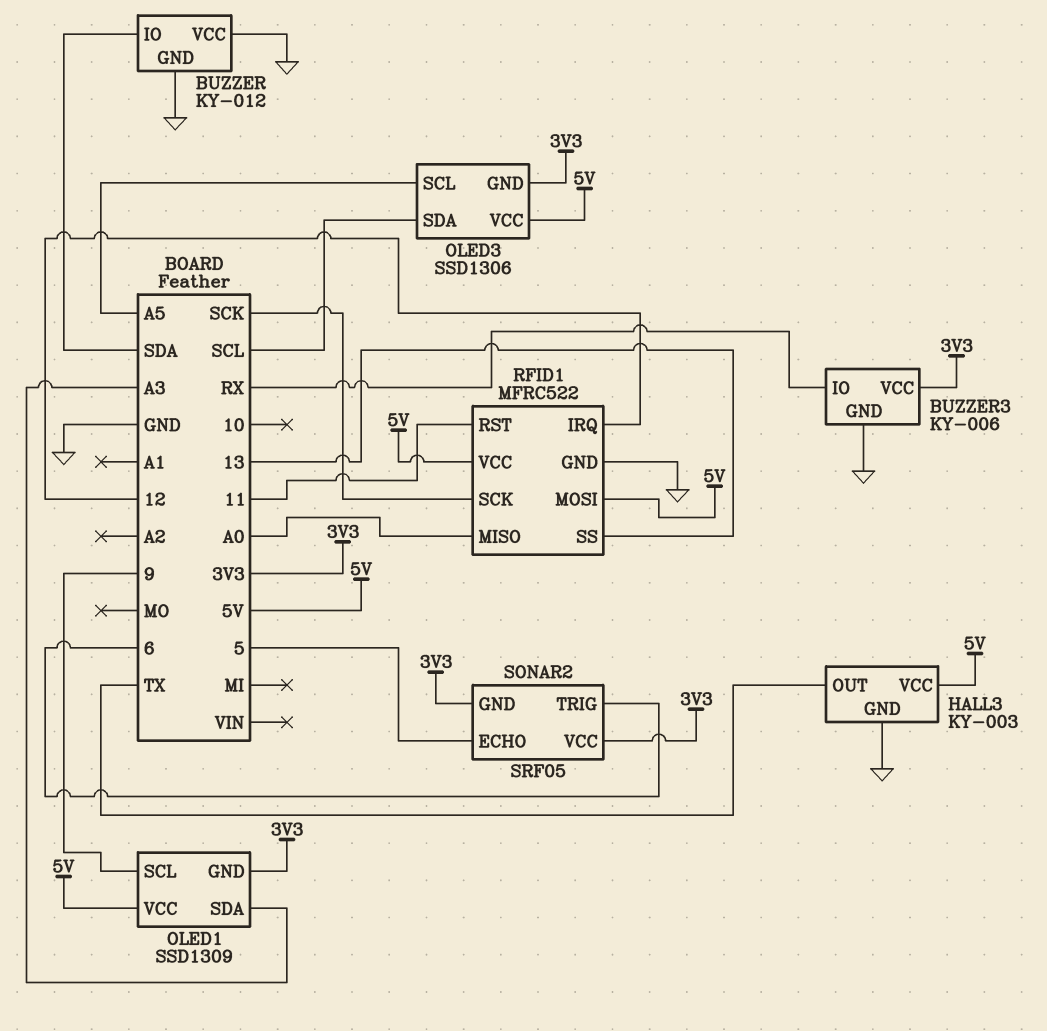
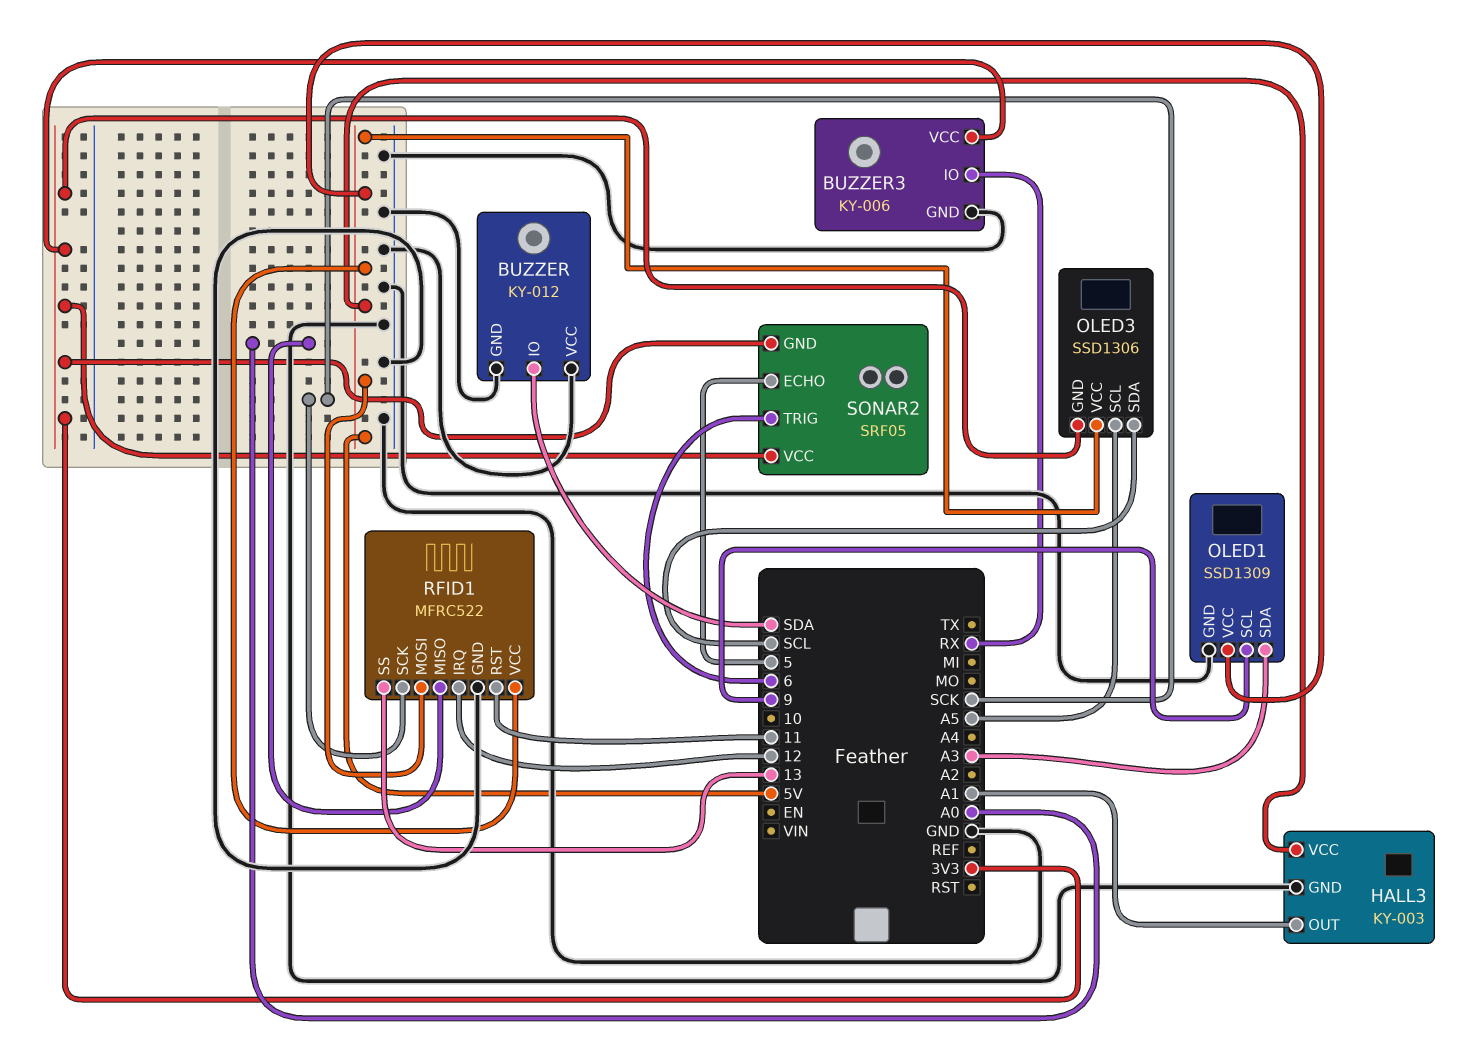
HALL3 pin OUT: TX -> A1
OLED1 pin GND: 3V3 -> GND

